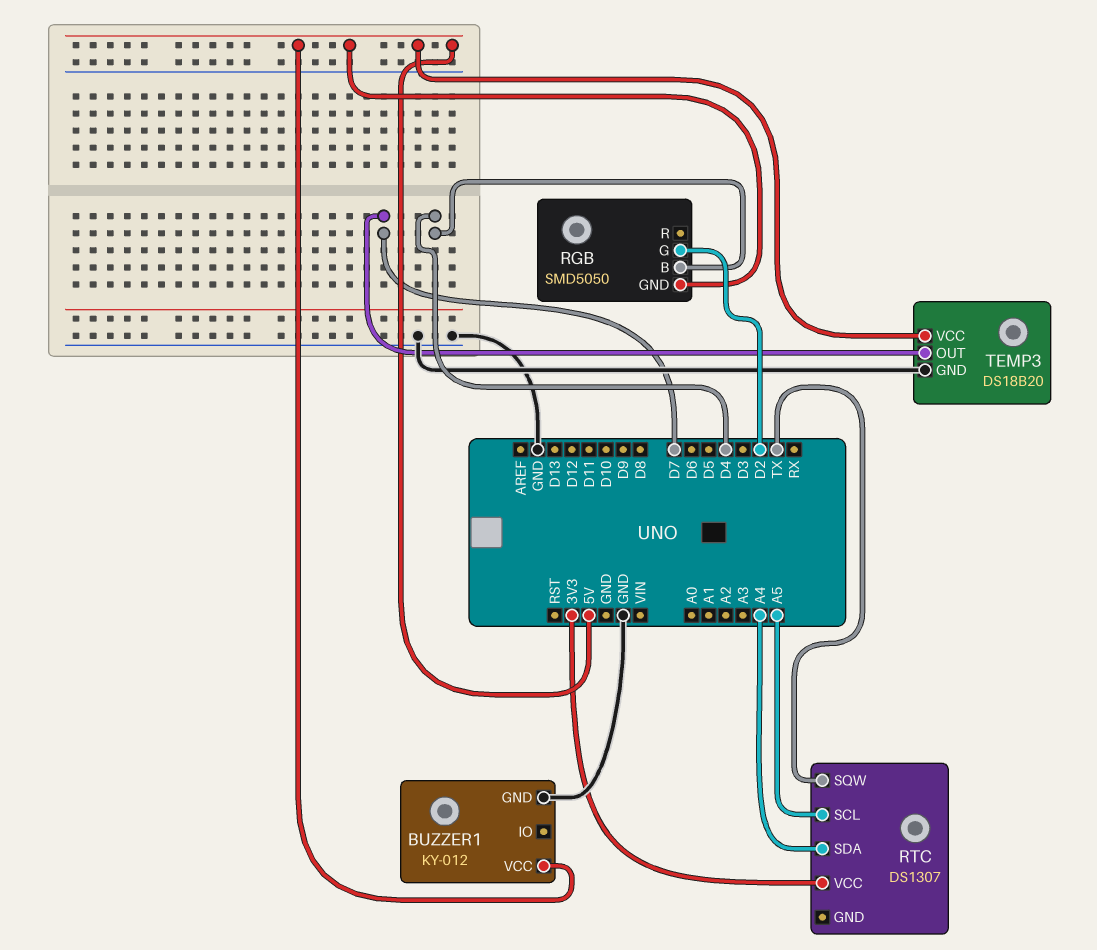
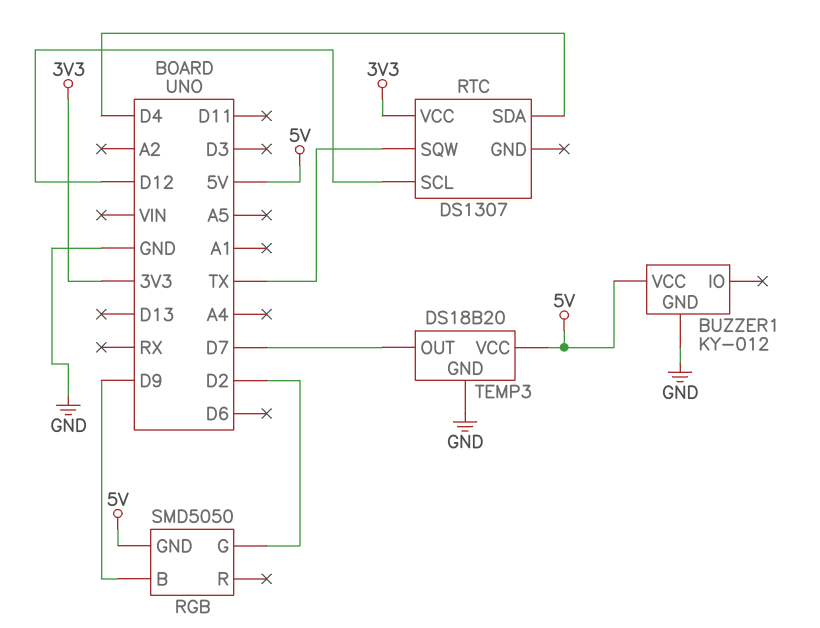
RGB pin B: D4 -> D9
RTC pin SCL: A5 -> D12
RTC pin SDA: A4 -> D4

